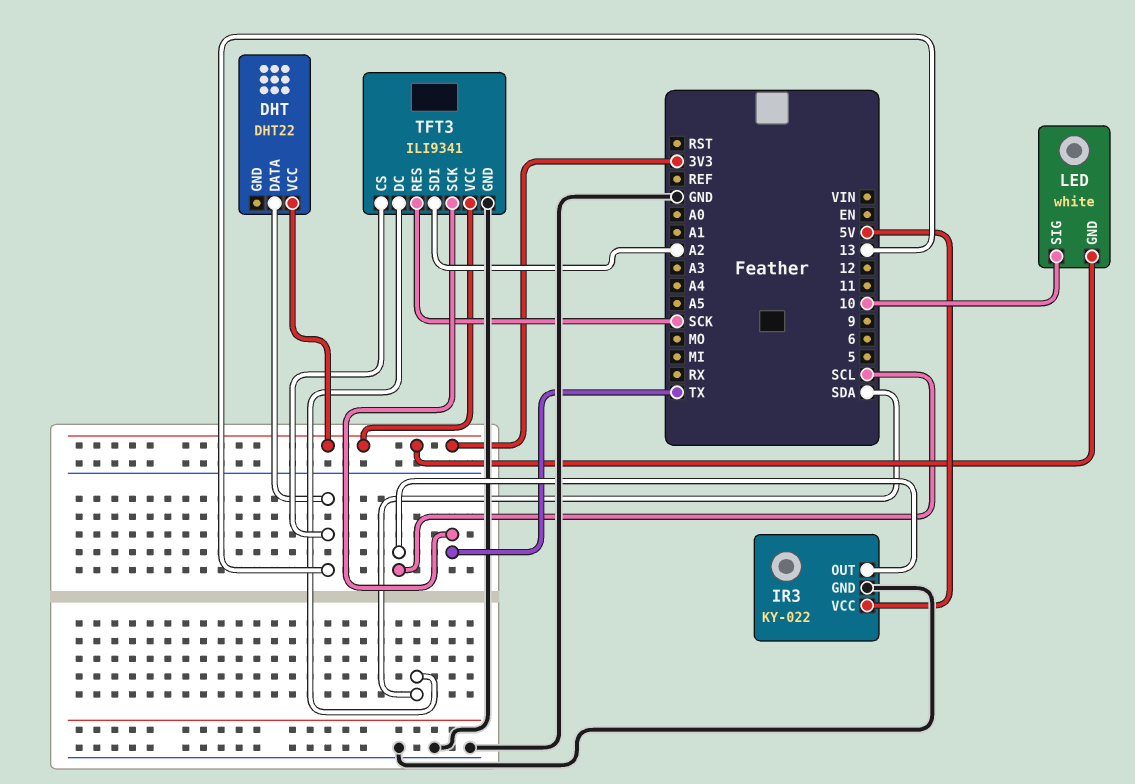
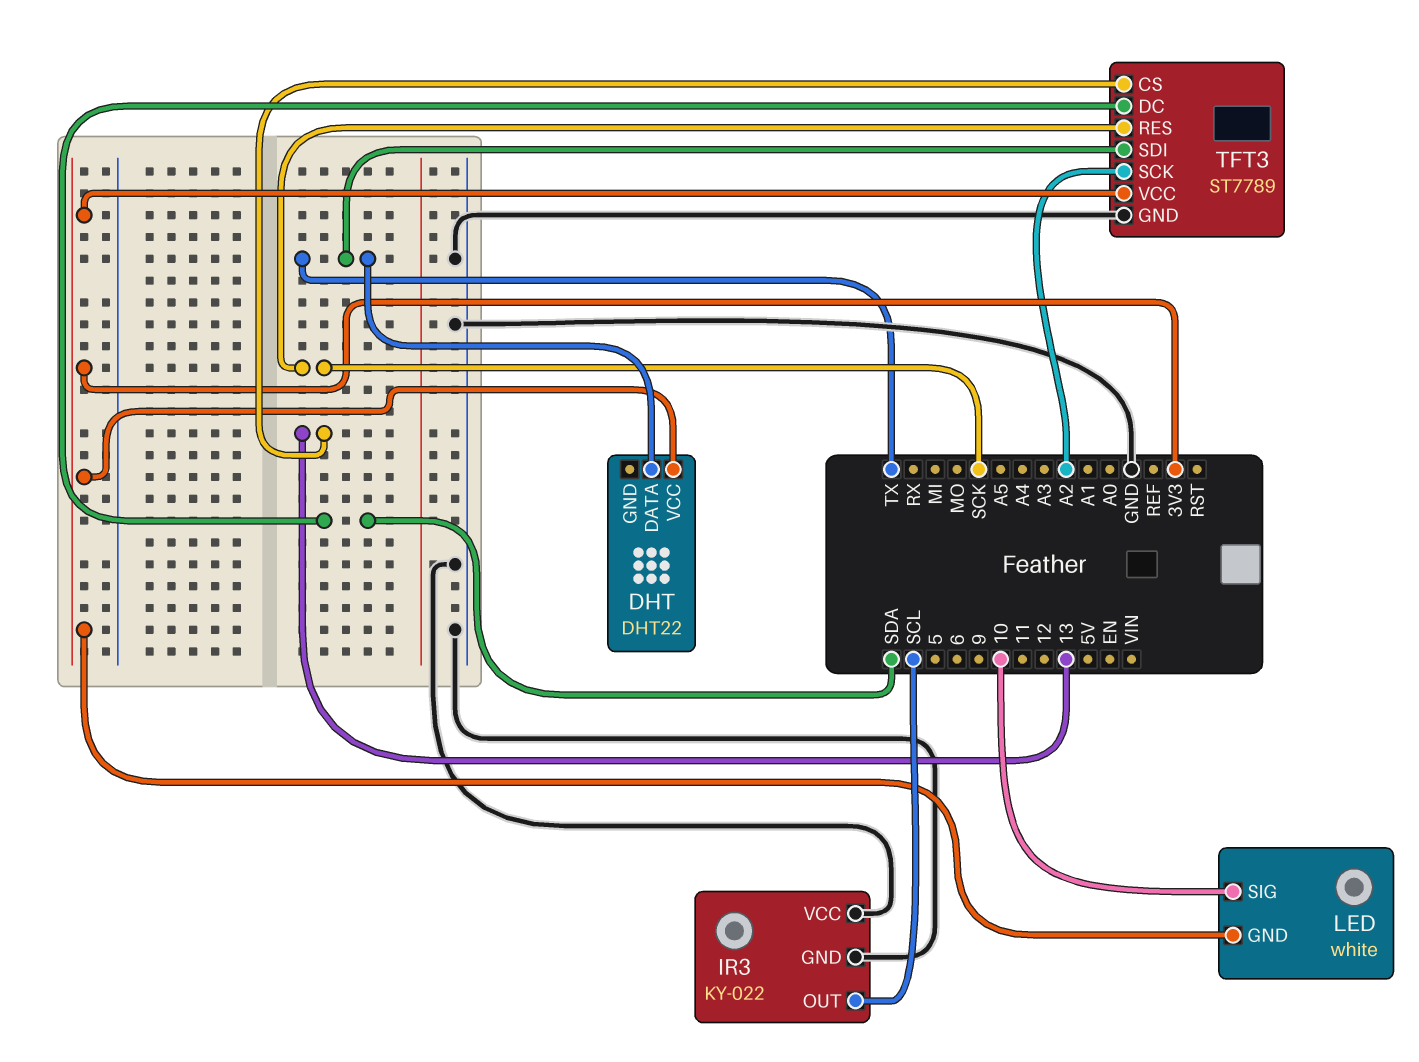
DHT pin DATA: 13 -> TX
IR3 pin VCC: 5V -> GND
TFT3: ILI9341 -> ST7789
TFT3 pin SCK: TX -> A2
TFT3 pin SDI: A2 -> TX

